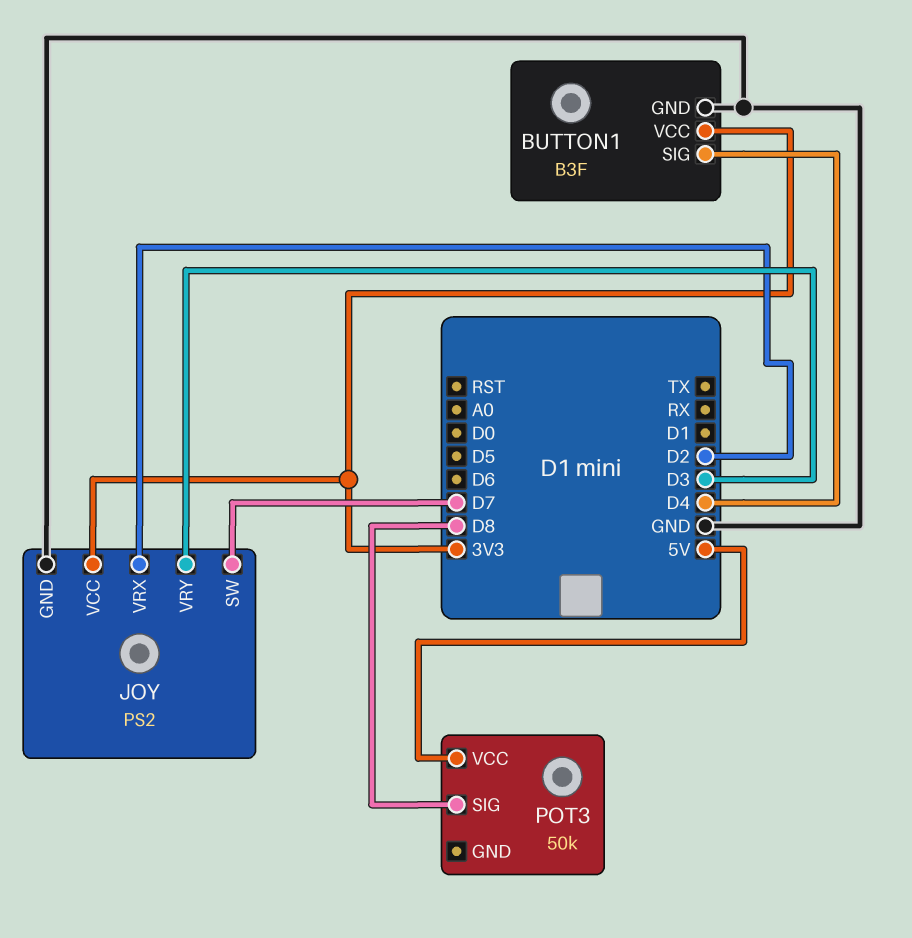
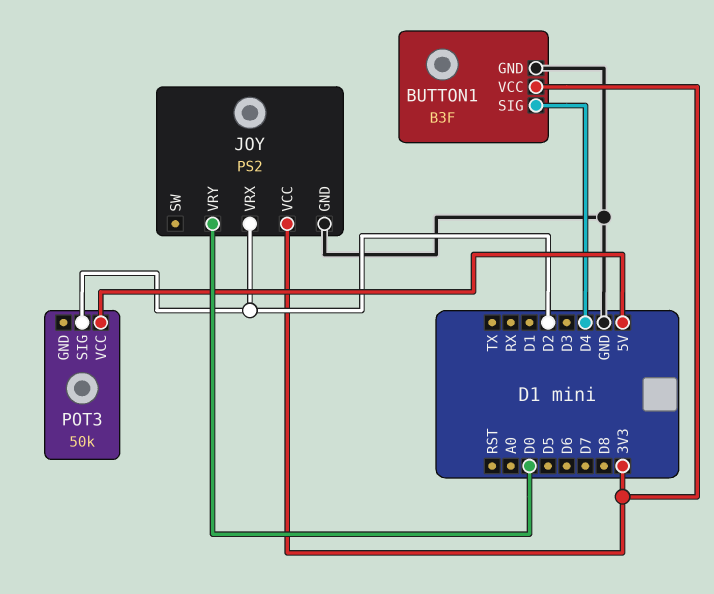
JOY pin SW: D7 -> none
JOY pin VRY: D3 -> D0
POT3 pin SIG: D8 -> D2

